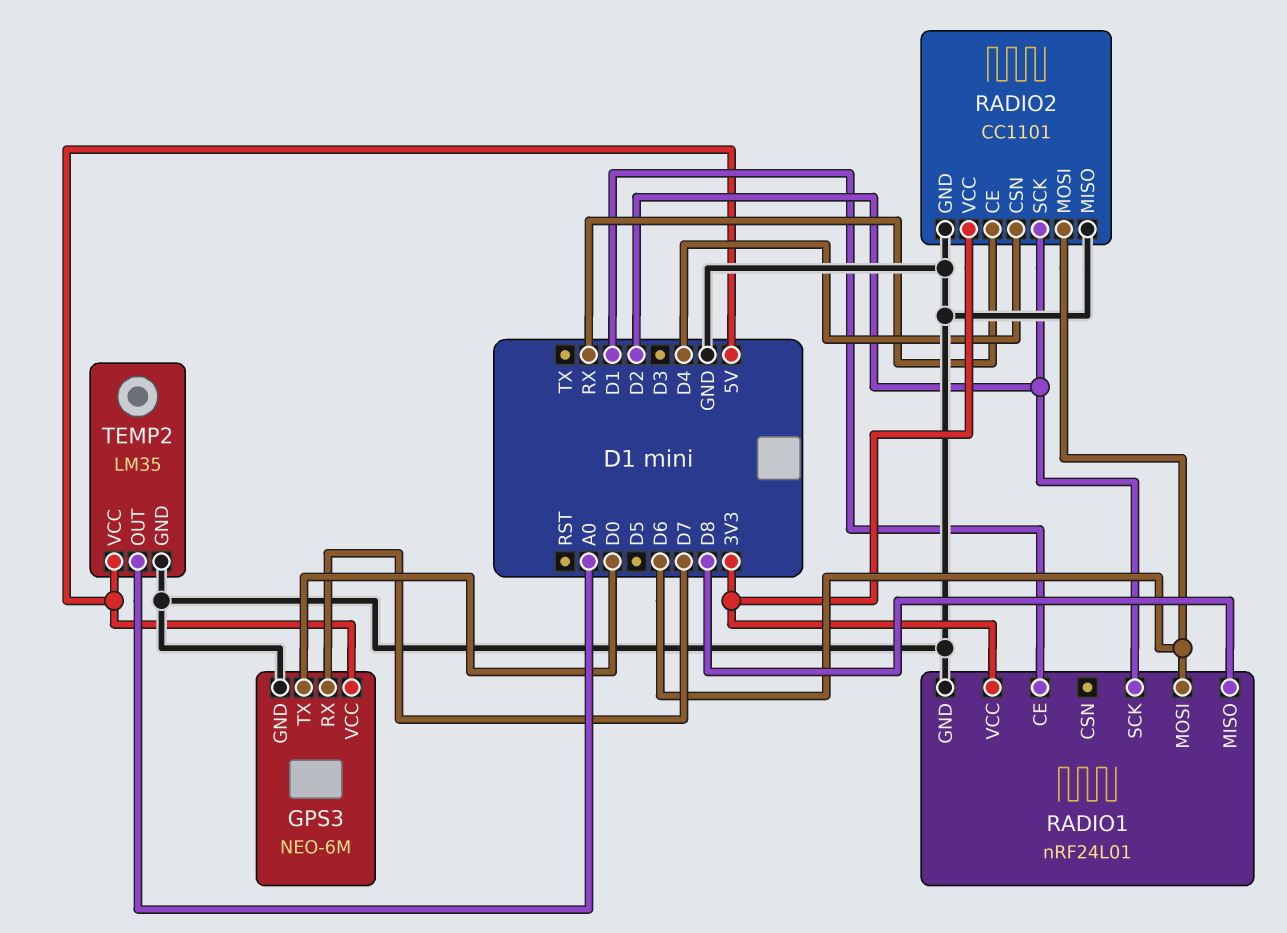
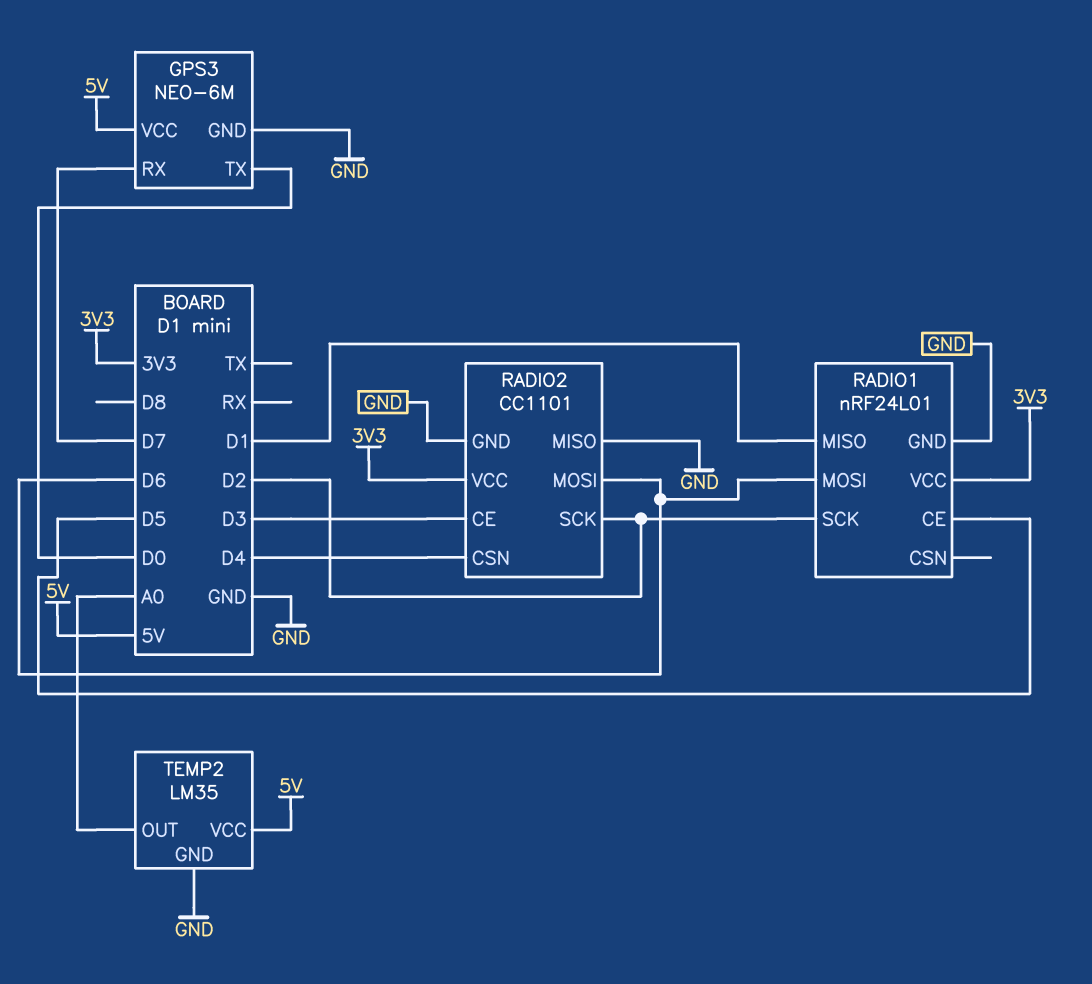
RADIO1 pin CE: D1 -> D5
RADIO1 pin MISO: D8 -> D1
RADIO2 pin CE: RX -> D3

